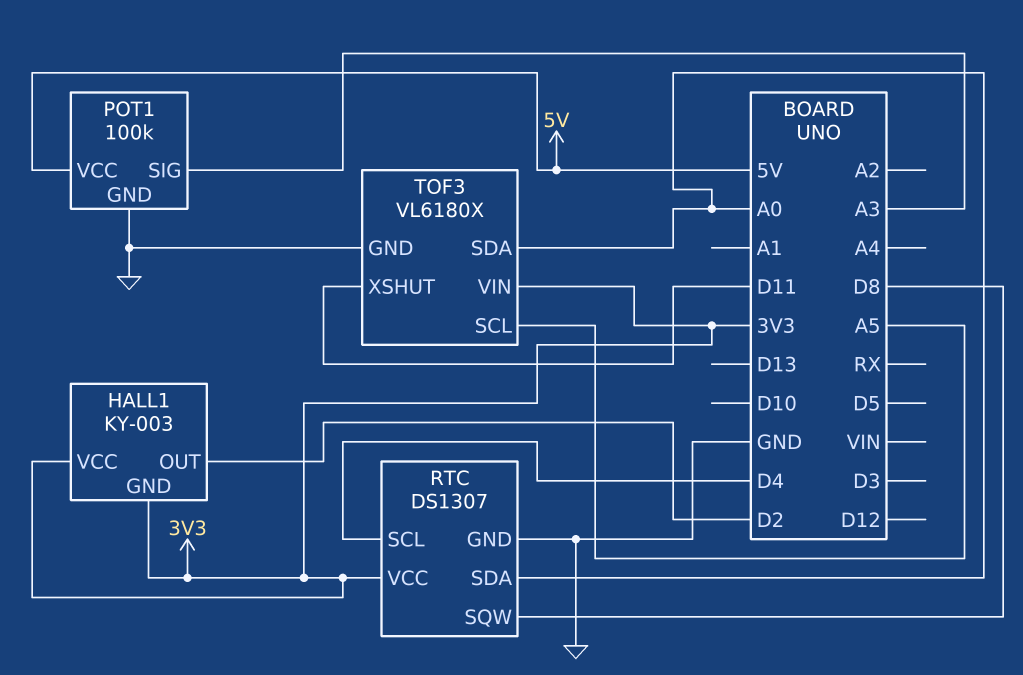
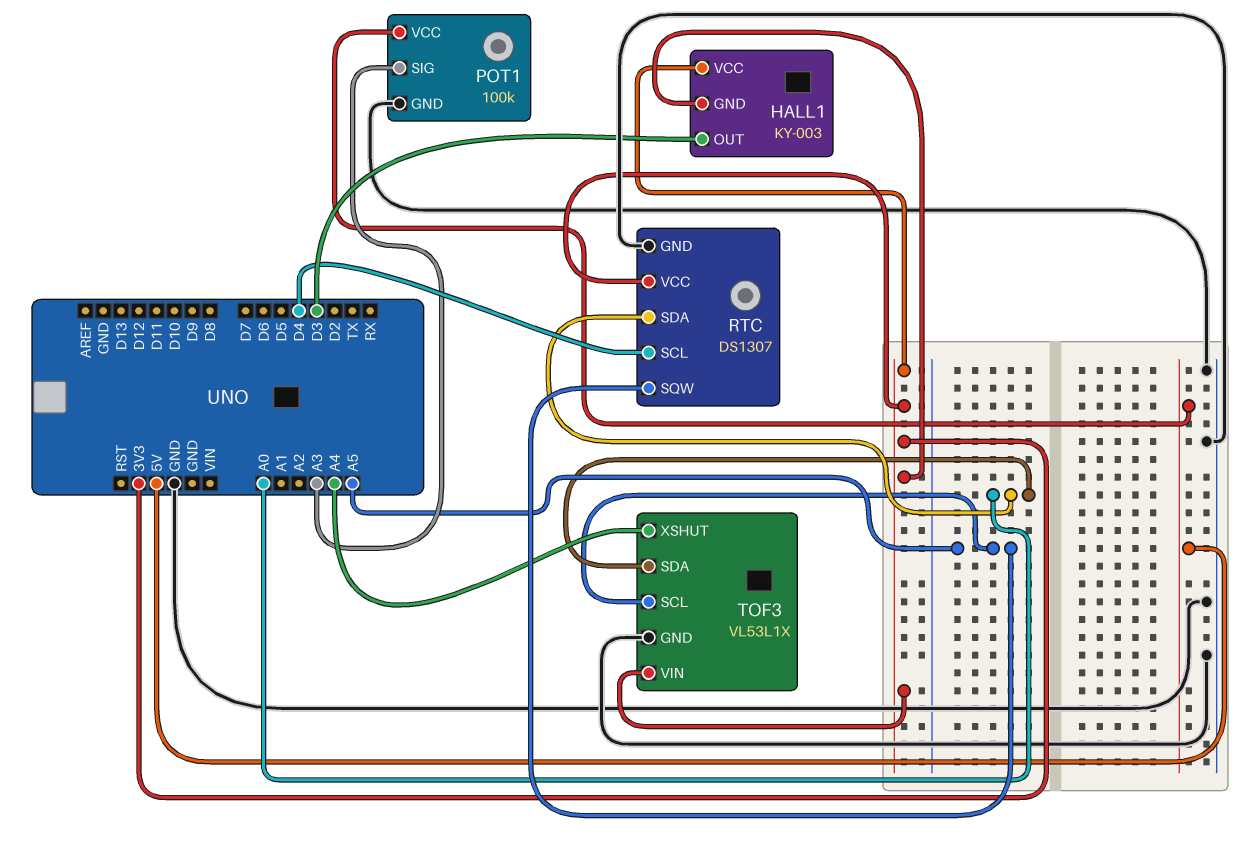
HALL1 pin OUT: D2 -> D3
RTC pin SQW: D8 -> A5
TOF3: VL6180X -> VL53L1X
TOF3 pin XSHUT: D11 -> A4

